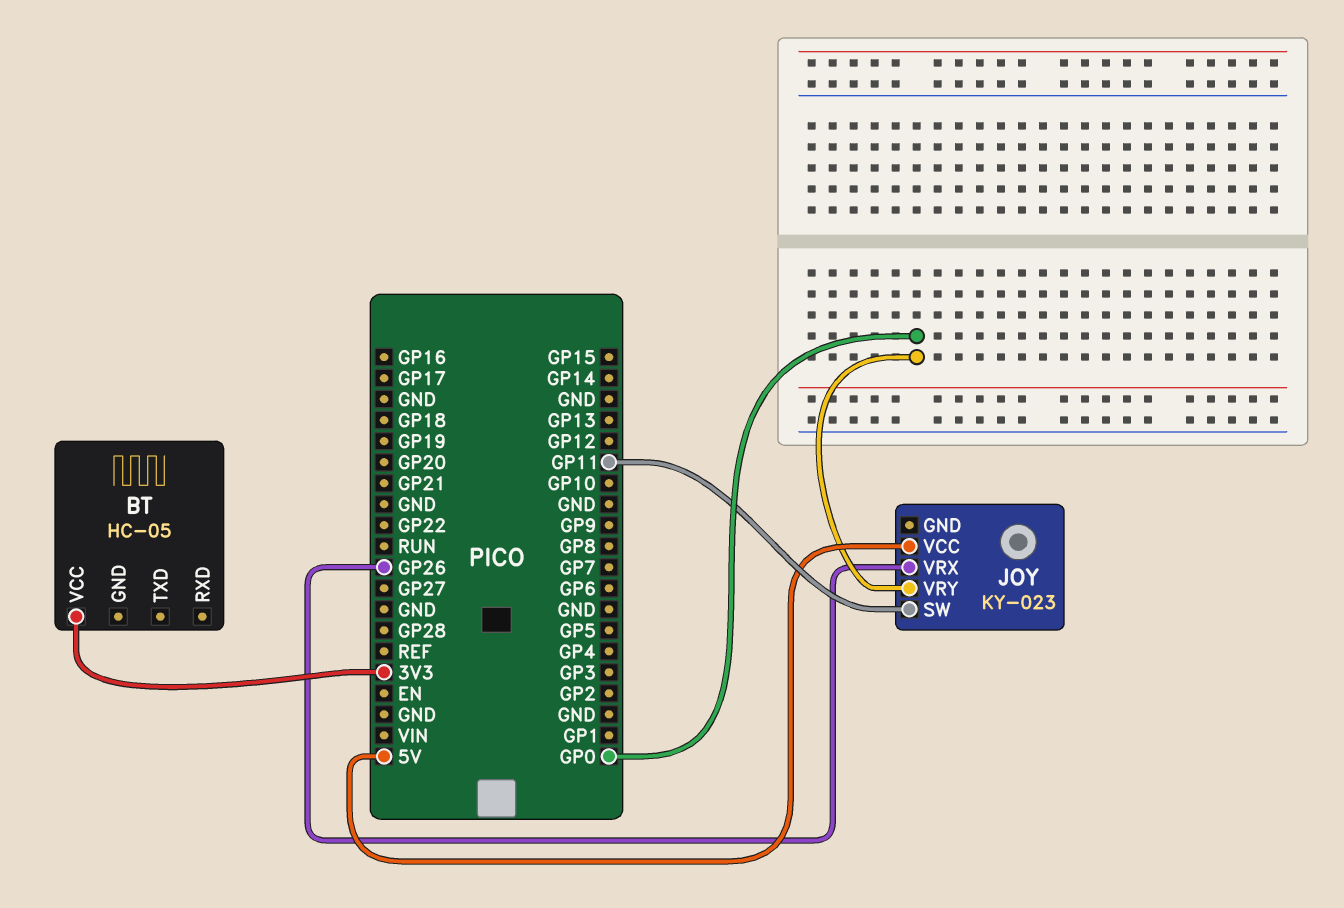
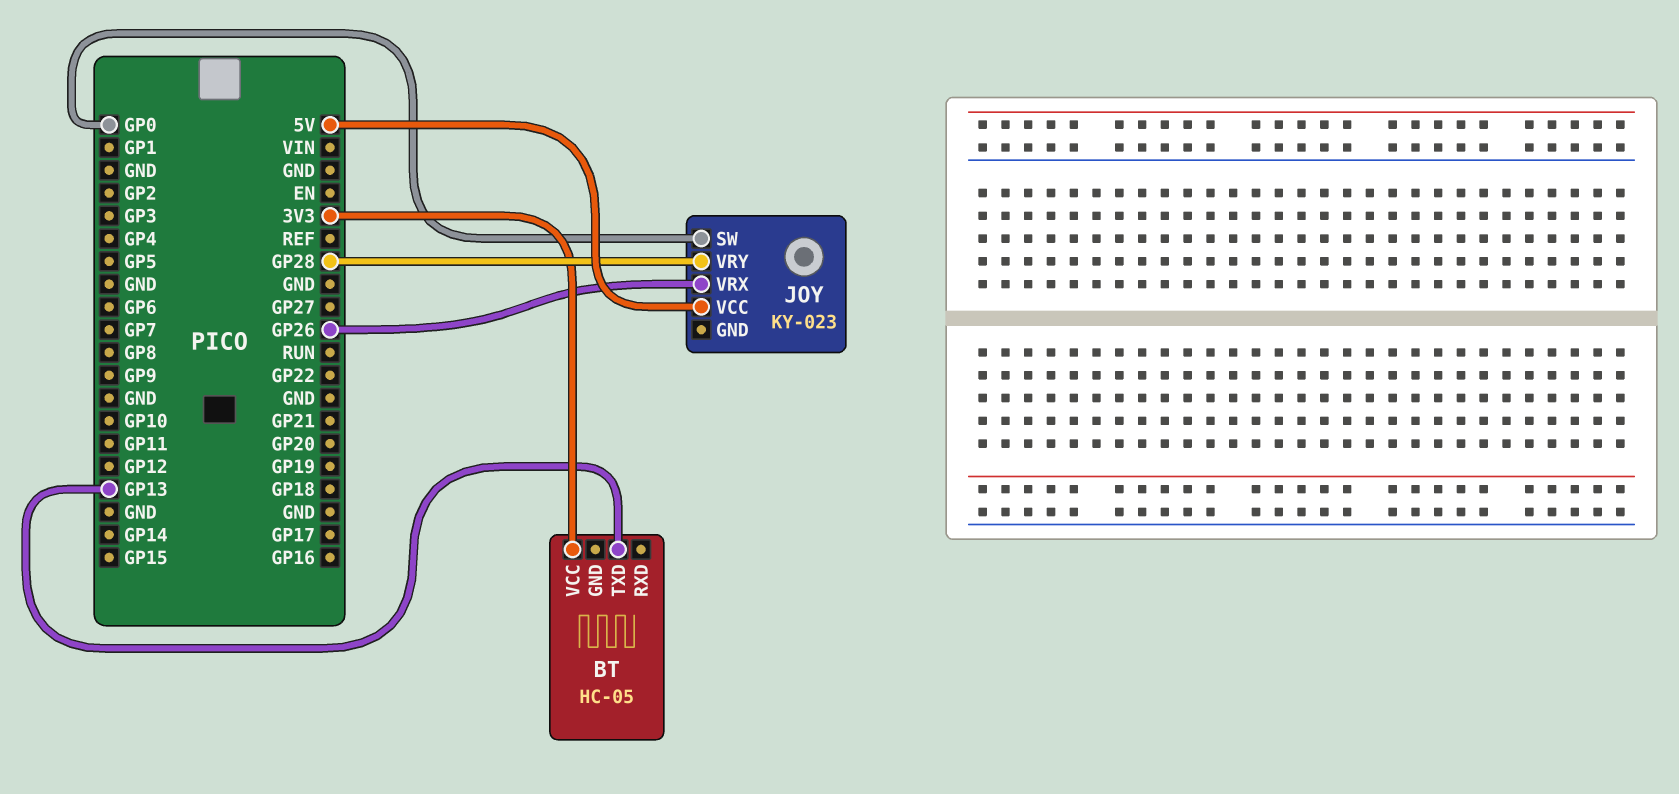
BT pin TXD: none -> GP13
JOY pin SW: GP11 -> GP0
JOY pin VRY: GP0 -> GP28

